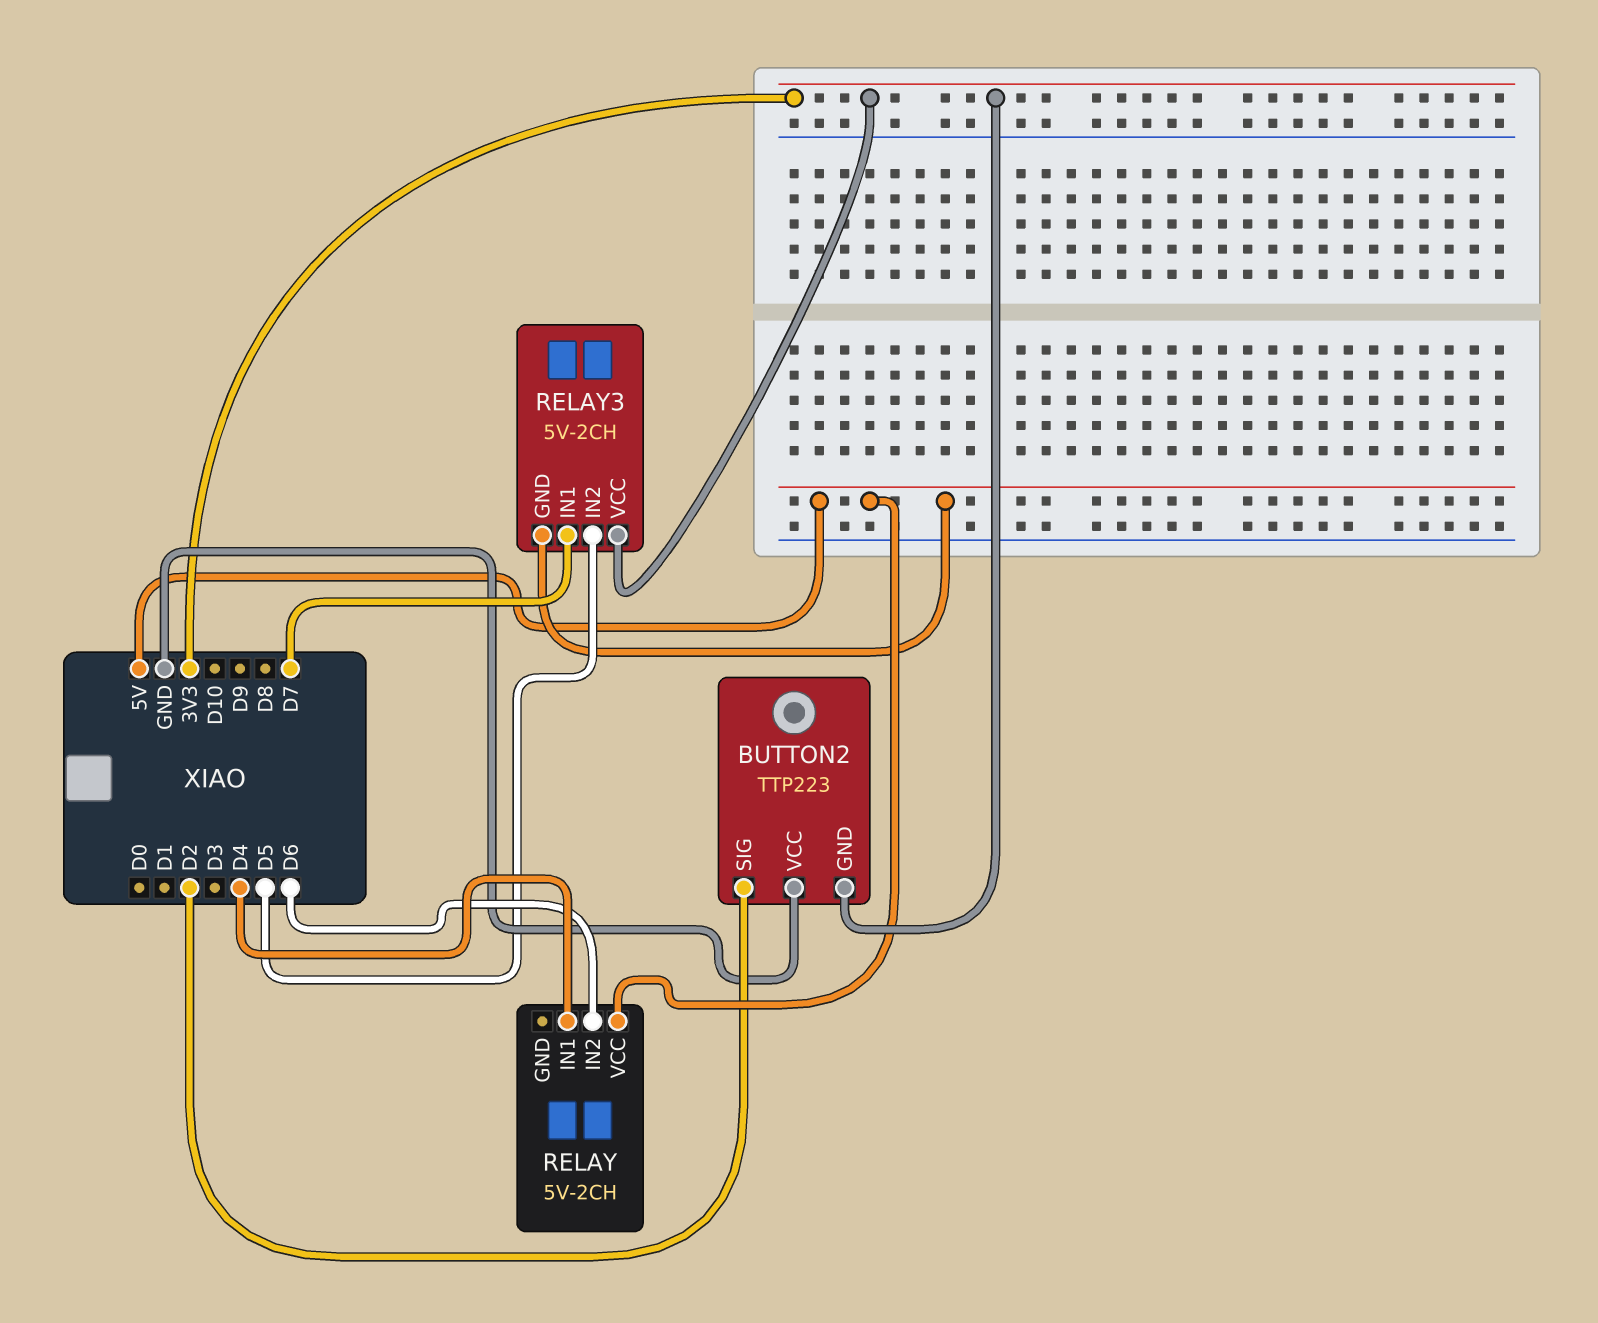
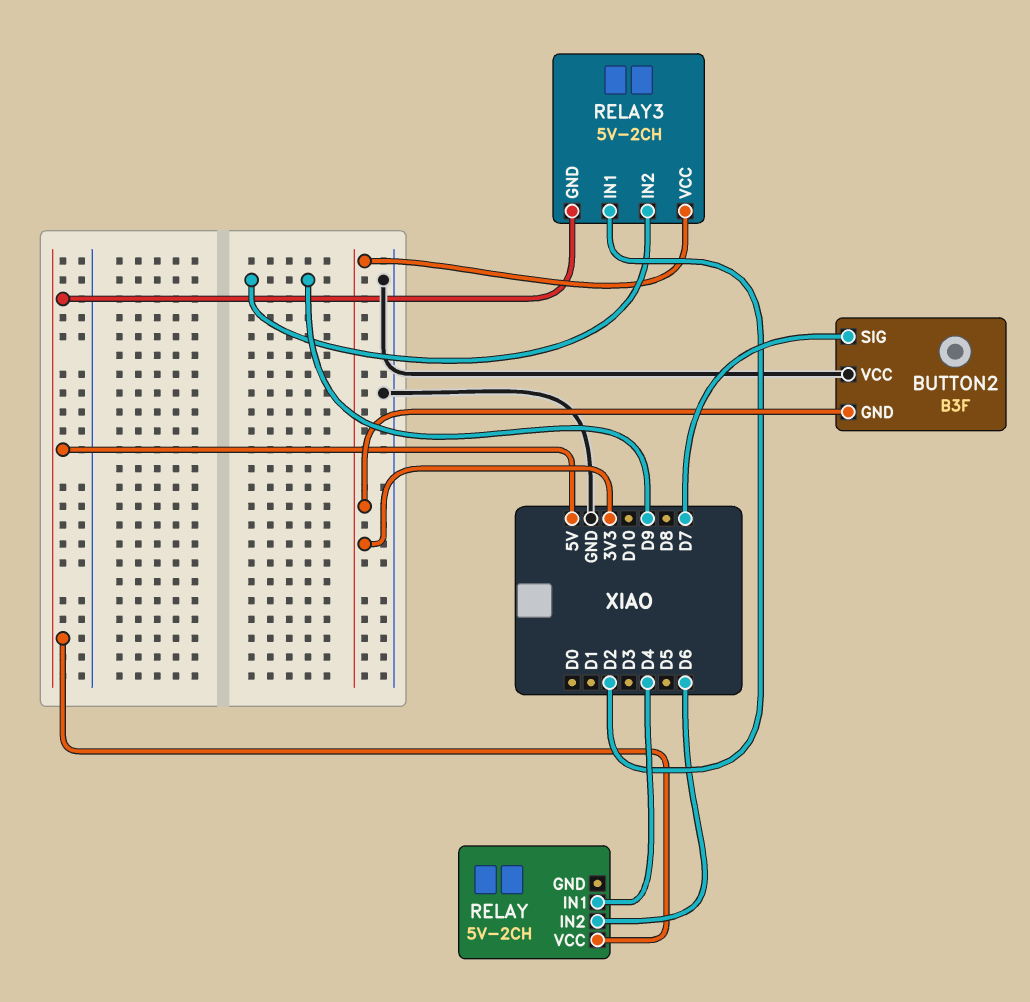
BUTTON2: TTP223 -> B3F
BUTTON2 pin SIG: D2 -> D7
RELAY3 pin IN1: D7 -> D2
RELAY3 pin IN2: D5 -> D9

